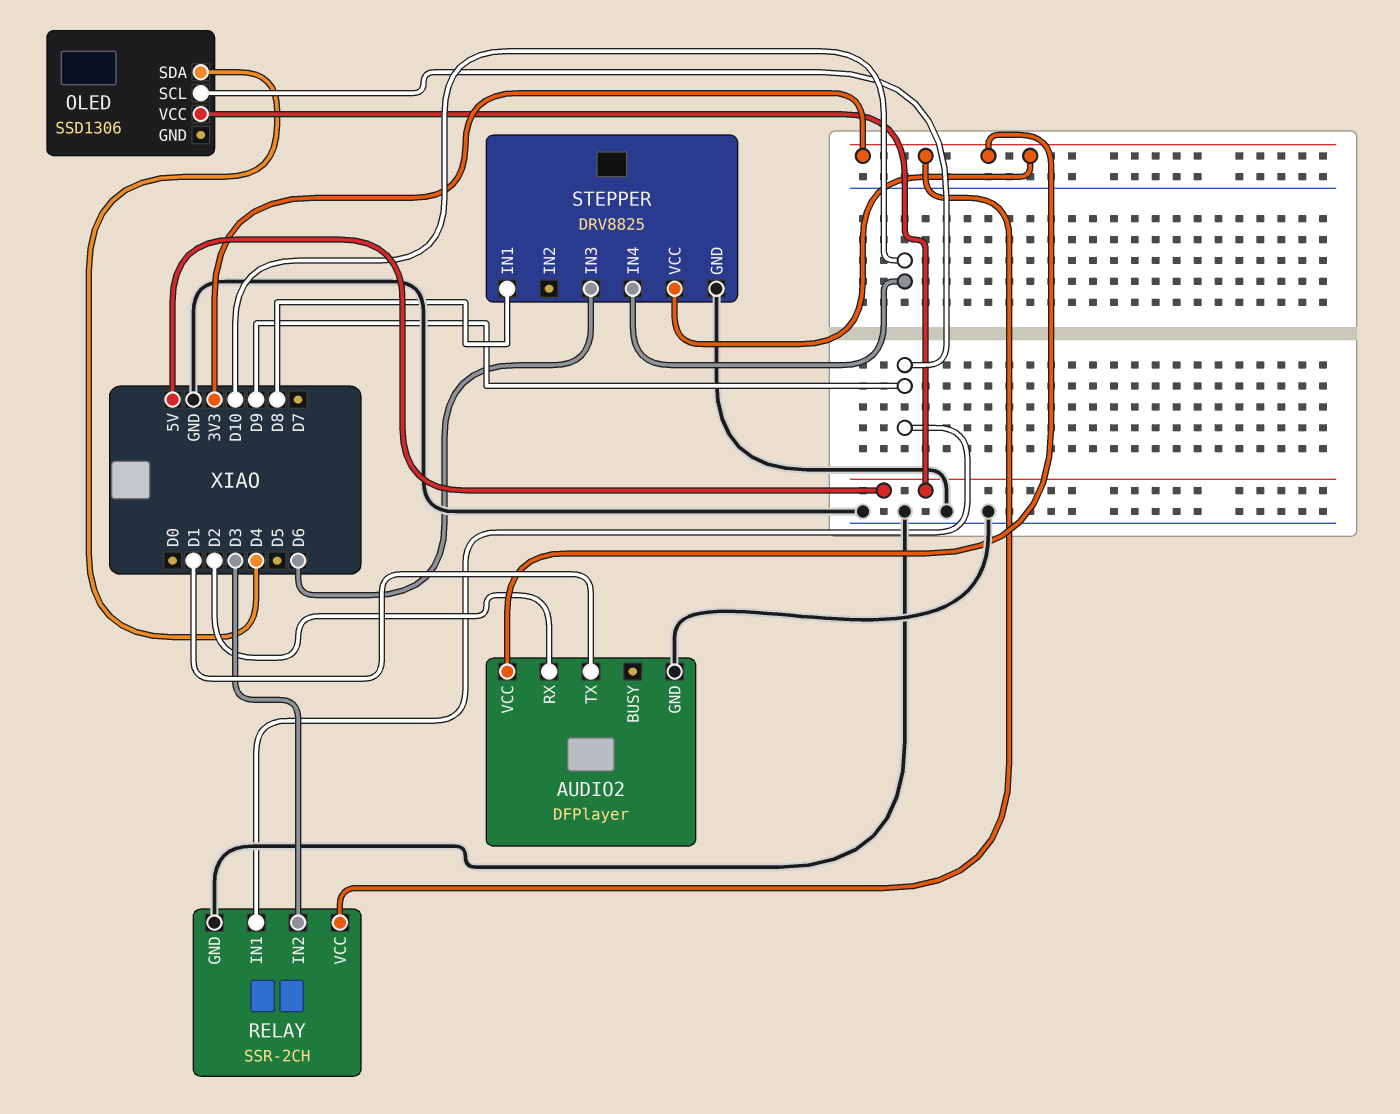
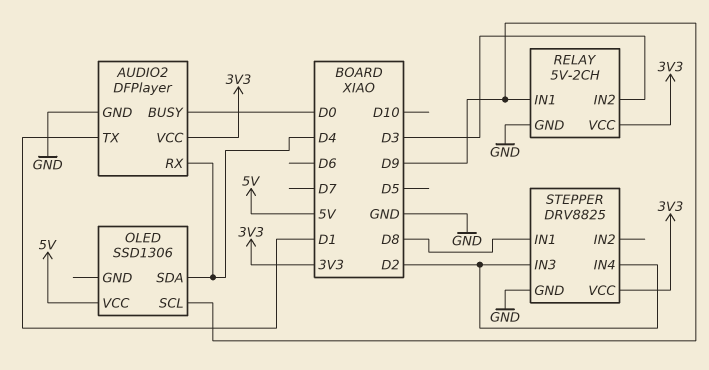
AUDIO2 pin BUSY: none -> D0
AUDIO2 pin RX: D2 -> D4
RELAY: SSR-2CH -> 5V-2CH
STEPPER pin IN3: D6 -> D2
STEPPER pin IN4: D10 -> D2

